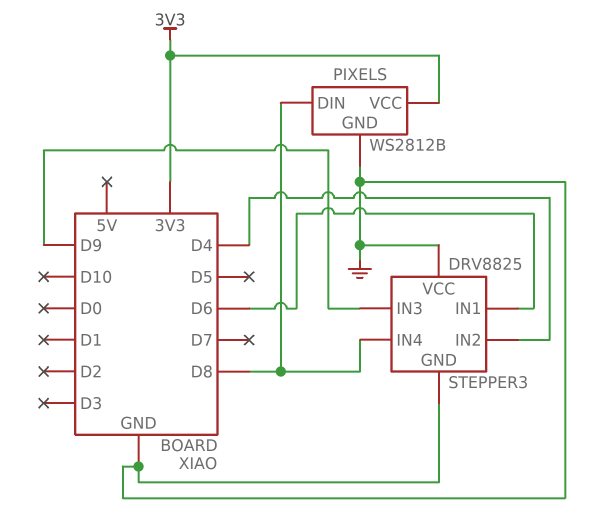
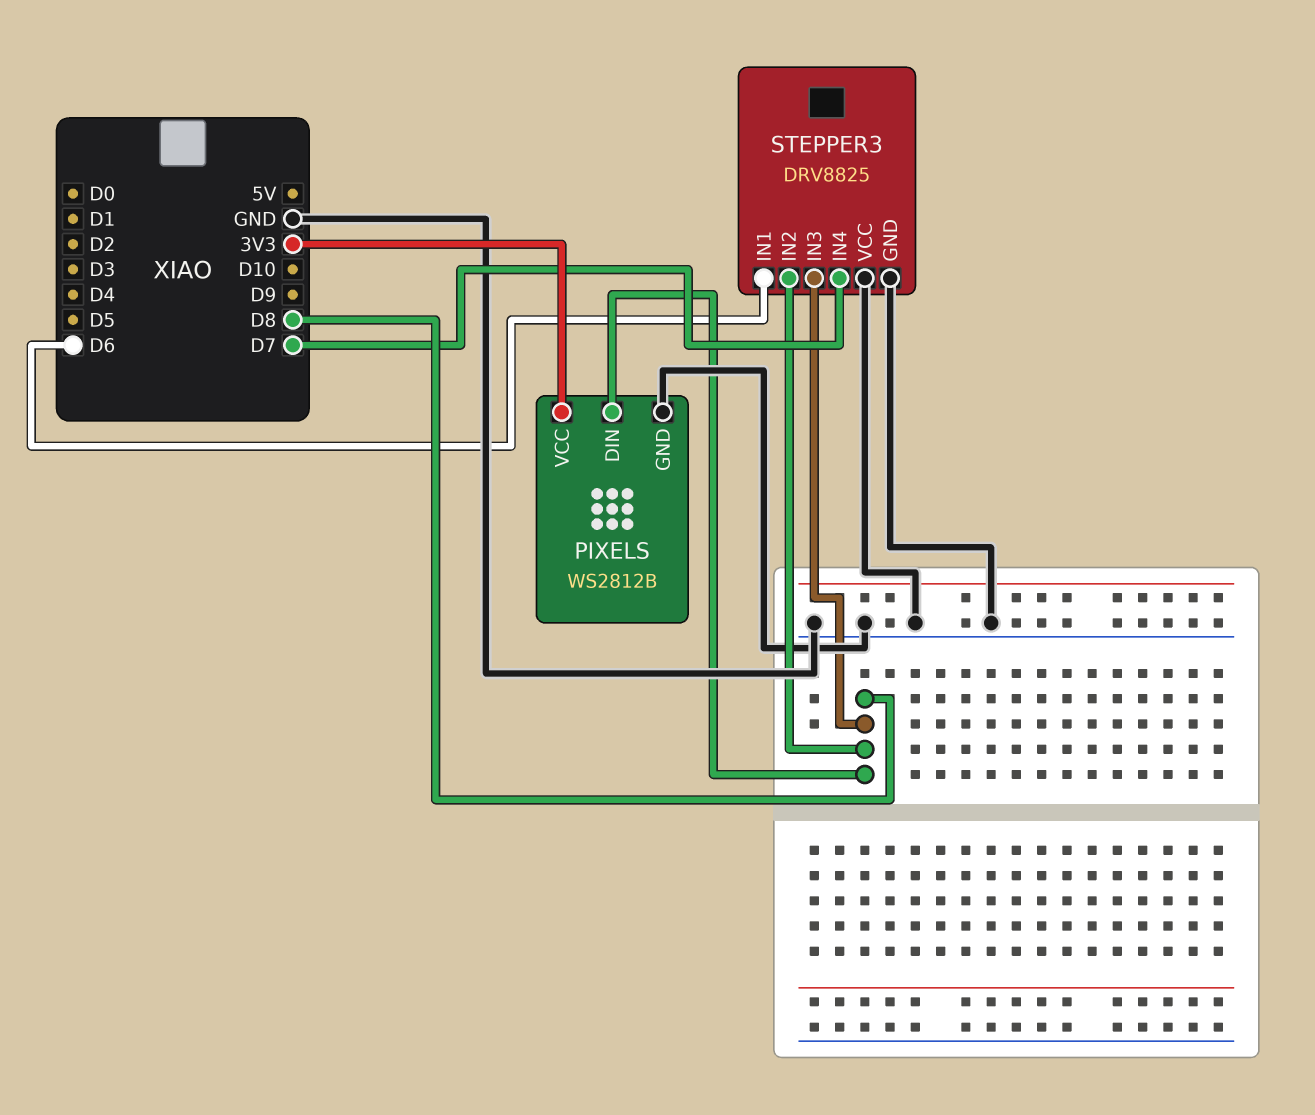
STEPPER3 pin IN2: D4 -> D8
STEPPER3 pin IN3: D9 -> D8
STEPPER3 pin IN4: D8 -> D7

